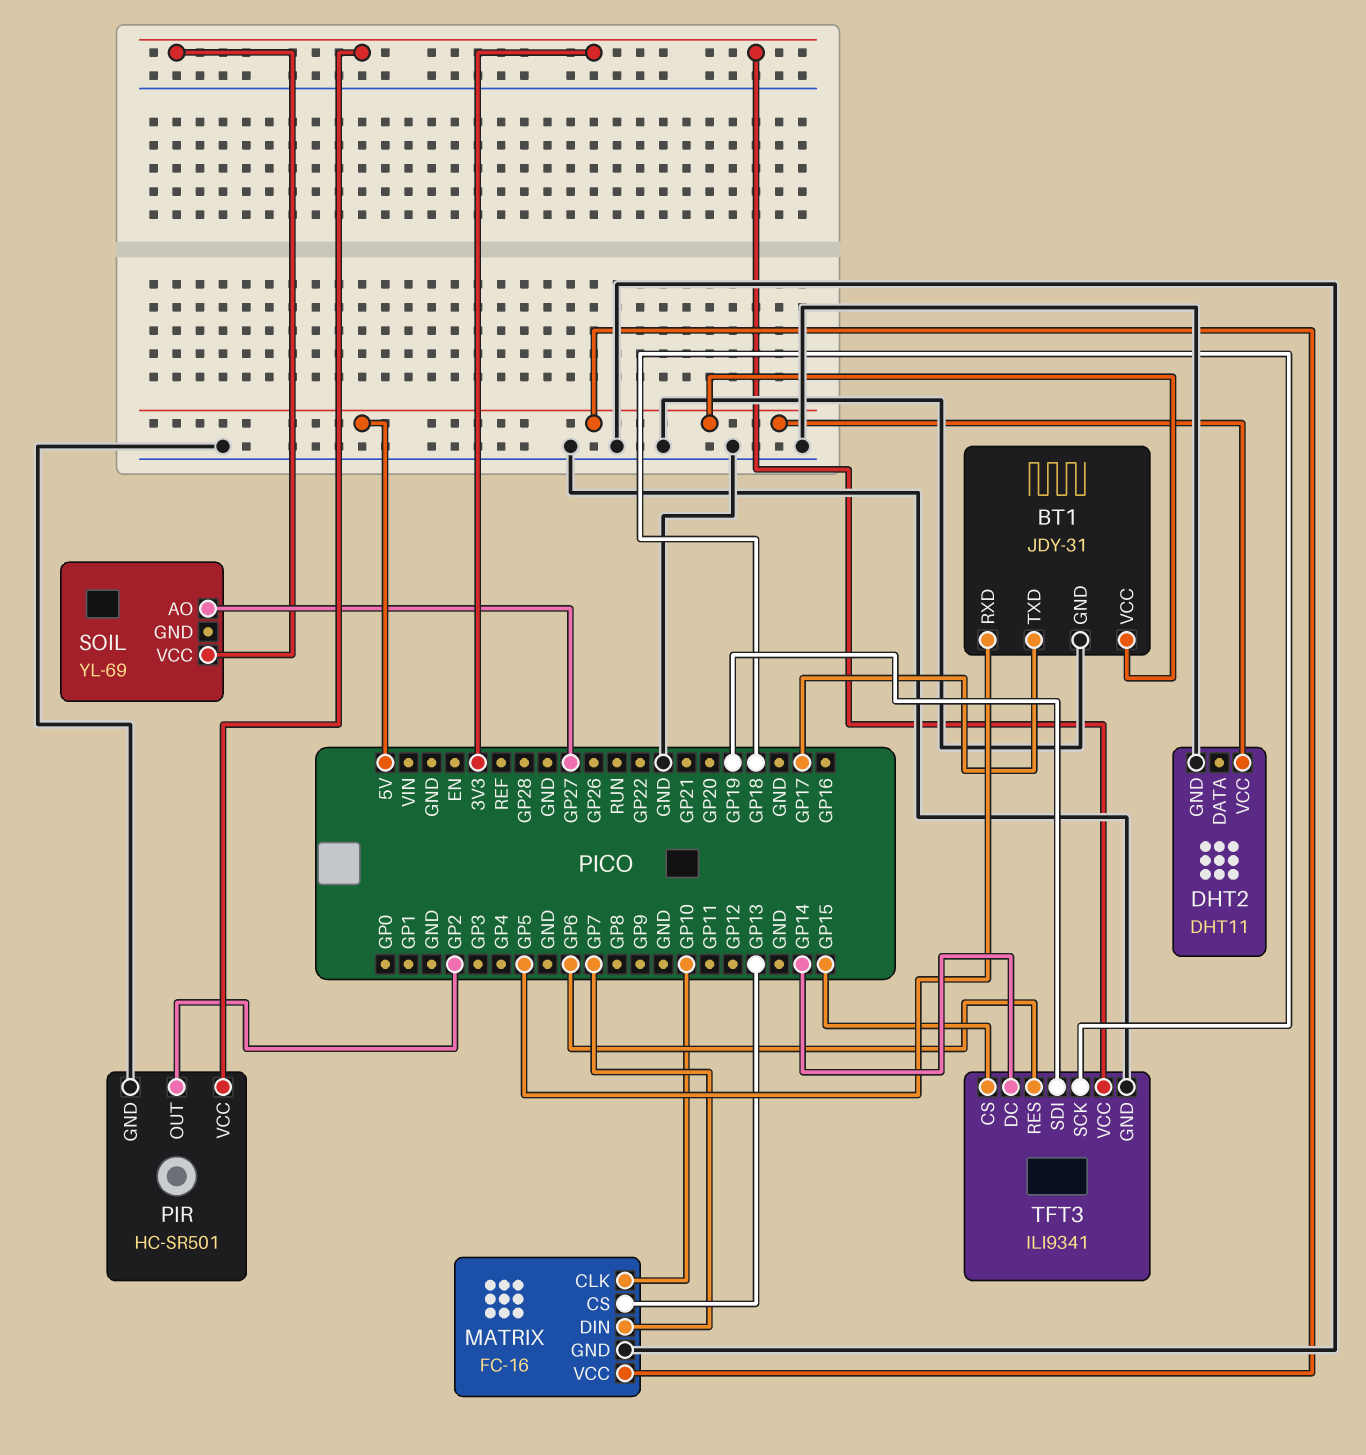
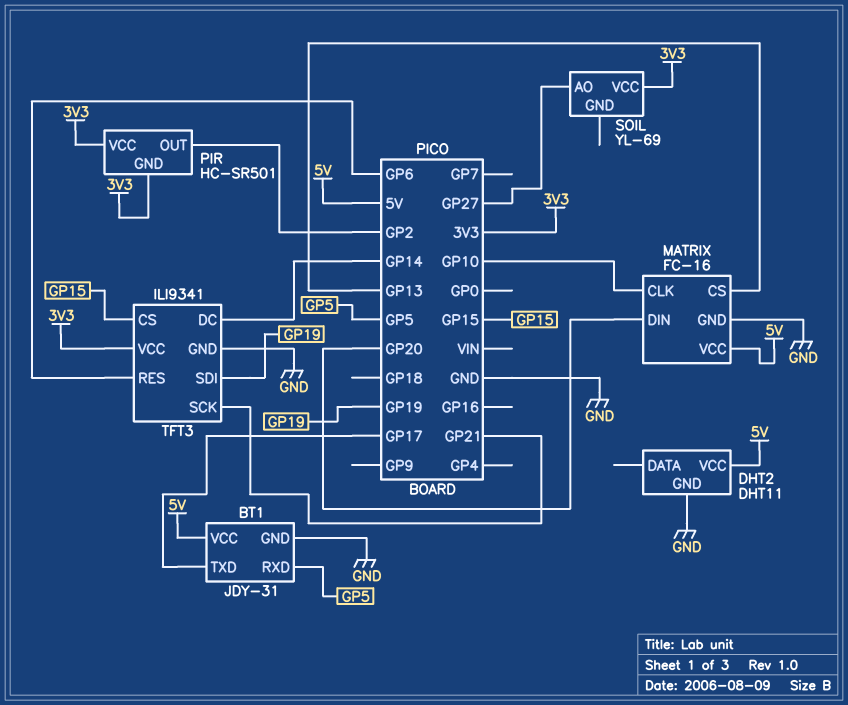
MATRIX pin DIN: GP7 -> GP20
PIR pin GND: GND -> 3V3
TFT3 pin SCK: GP18 -> GP21

